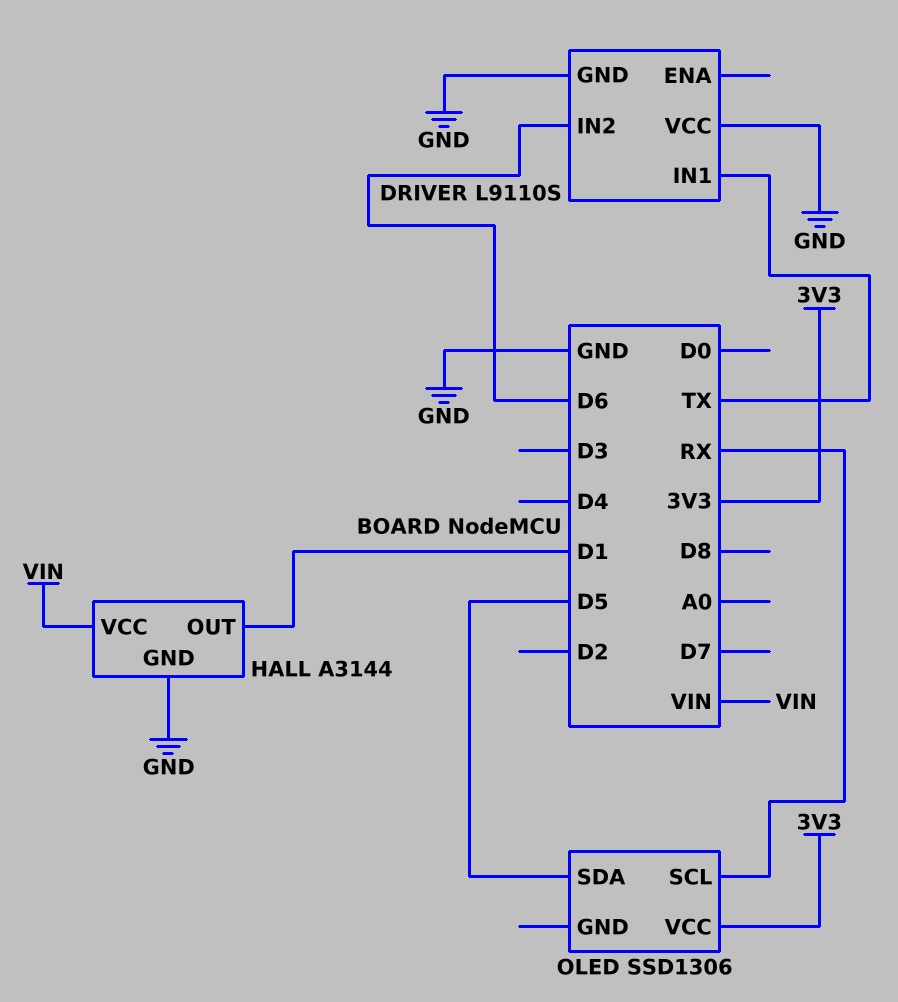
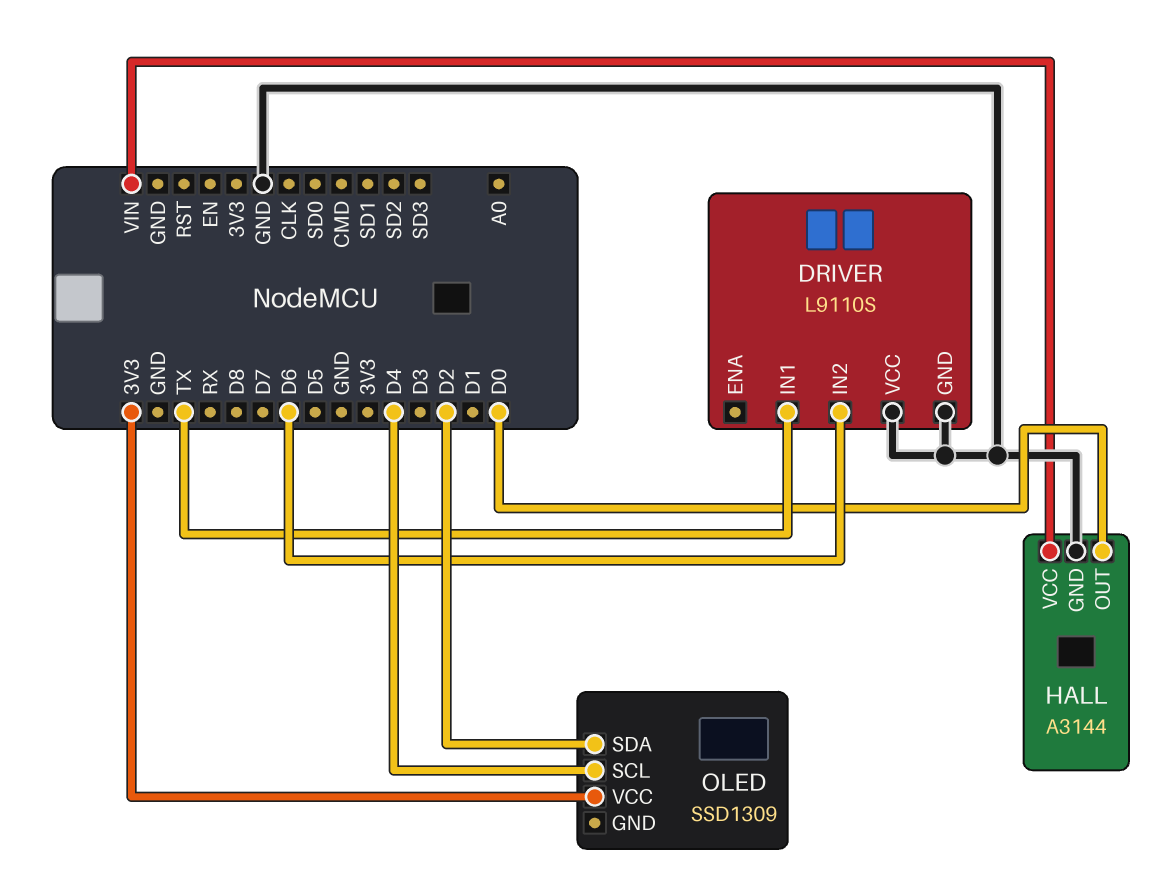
HALL pin OUT: D1 -> D0
OLED: SSD1306 -> SSD1309
OLED pin SCL: RX -> D4
OLED pin SDA: D5 -> D2

